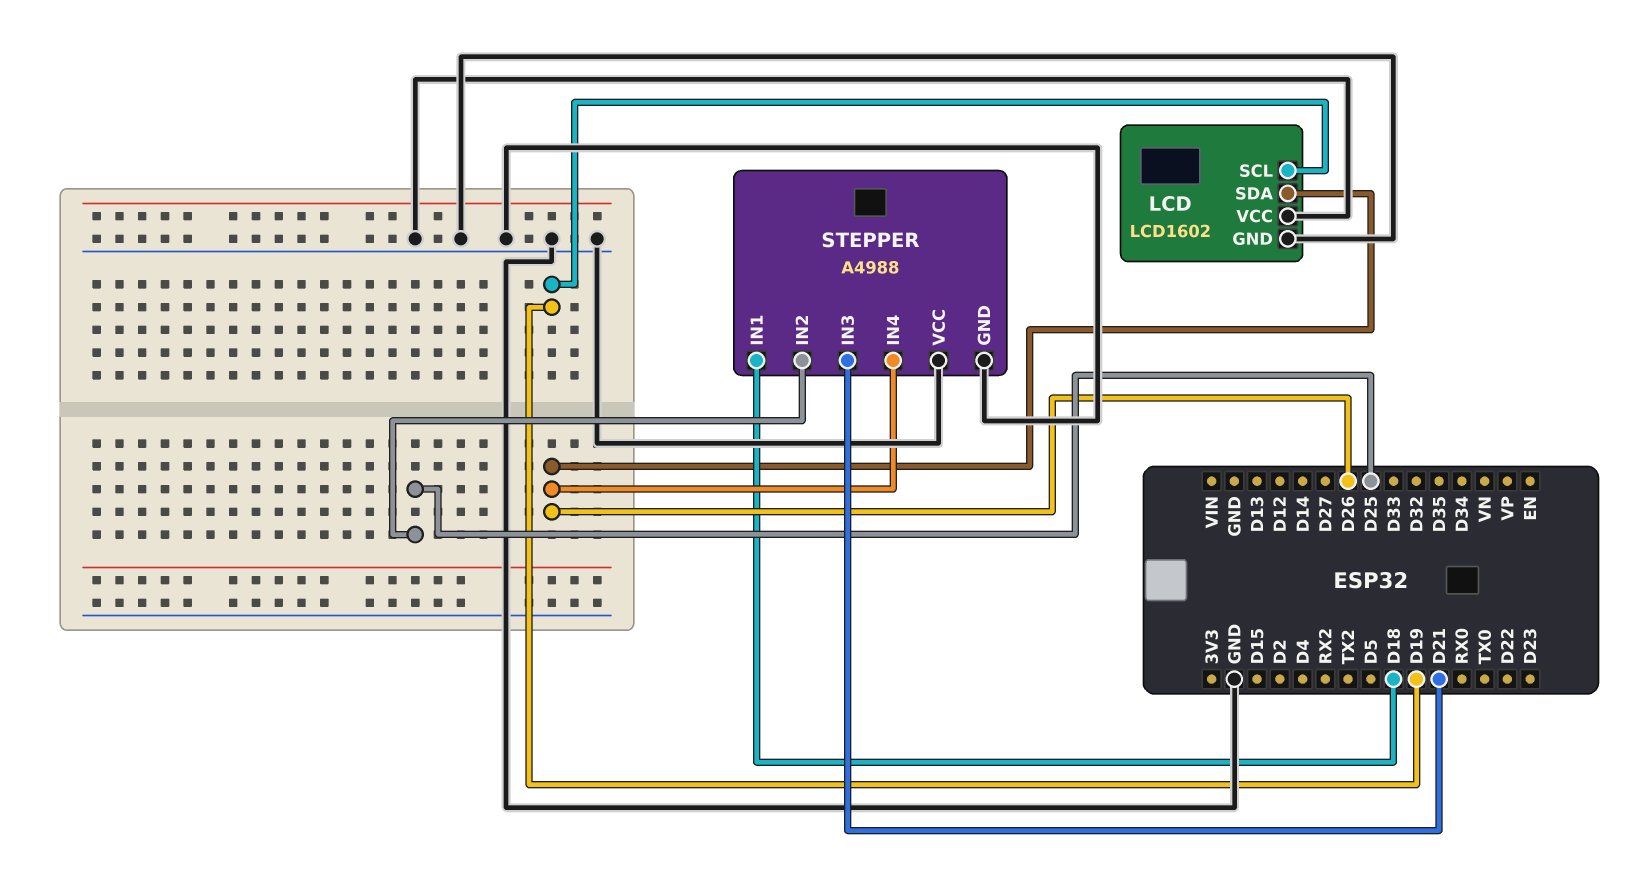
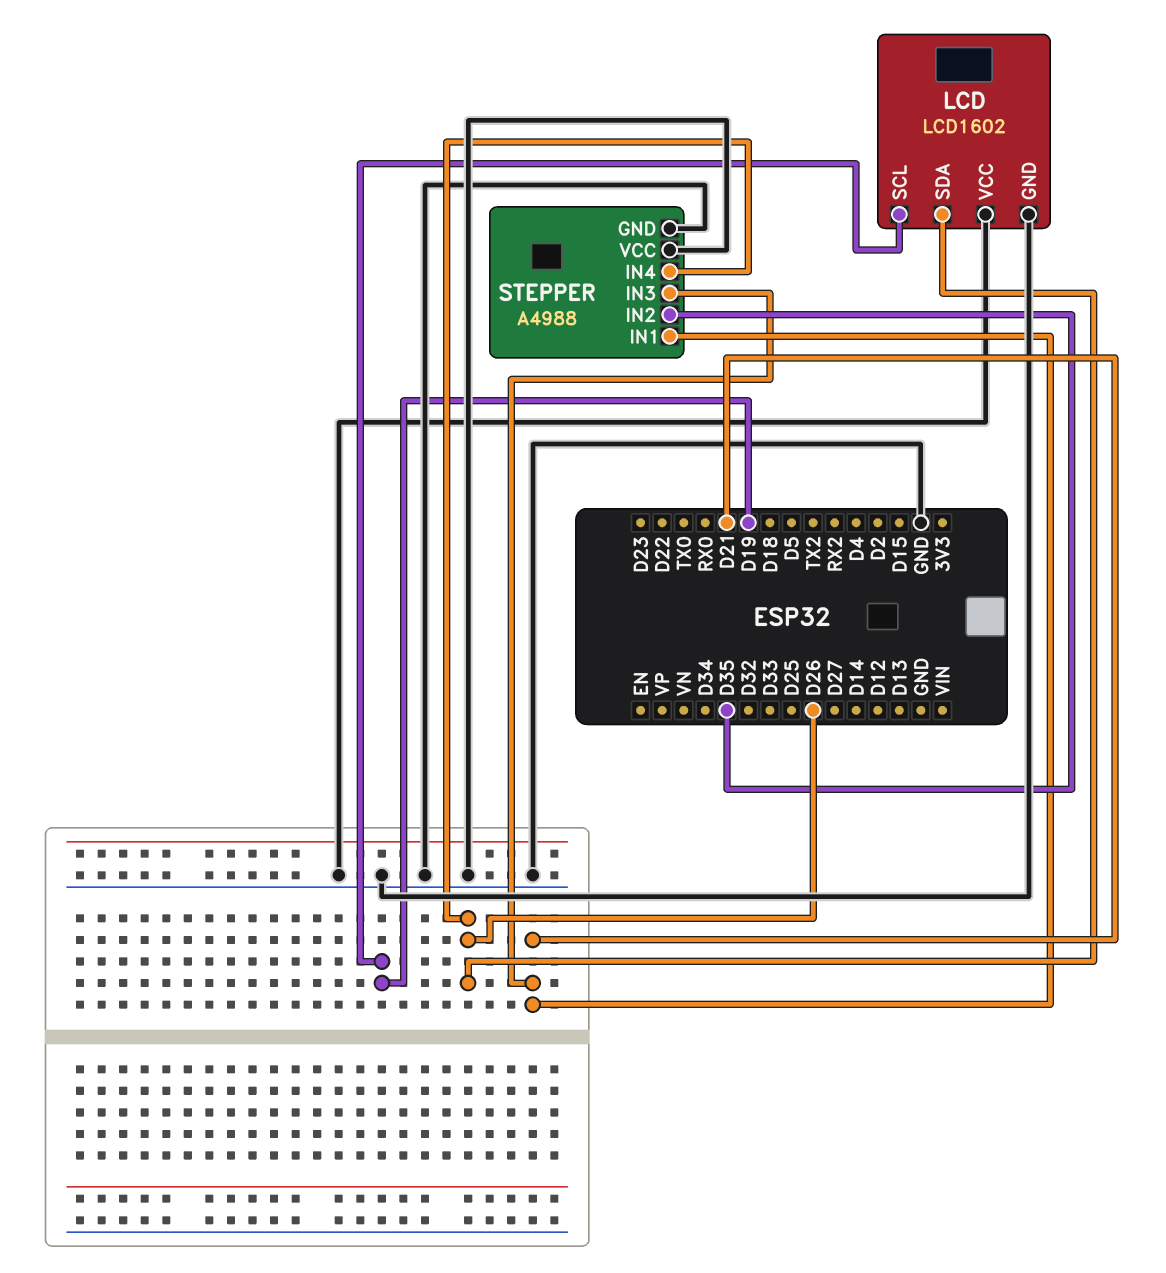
STEPPER pin IN1: D18 -> D21
STEPPER pin IN2: D25 -> D35

